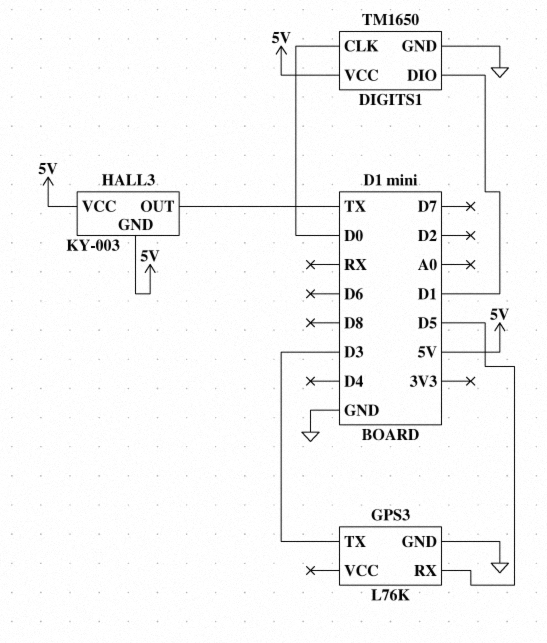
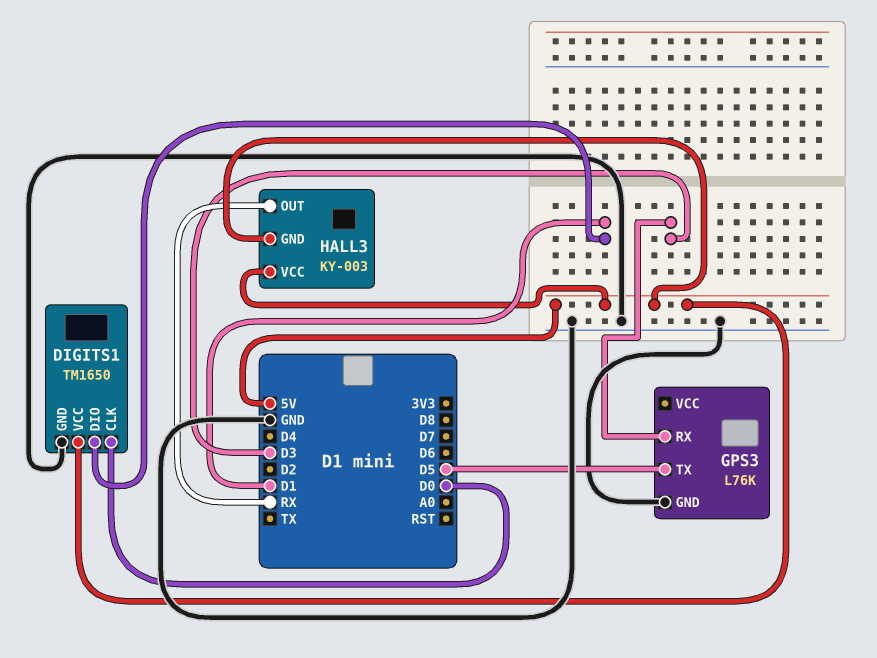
GPS3 pin RX: D5 -> D3
GPS3 pin TX: D3 -> D5
HALL3 pin OUT: TX -> RX

